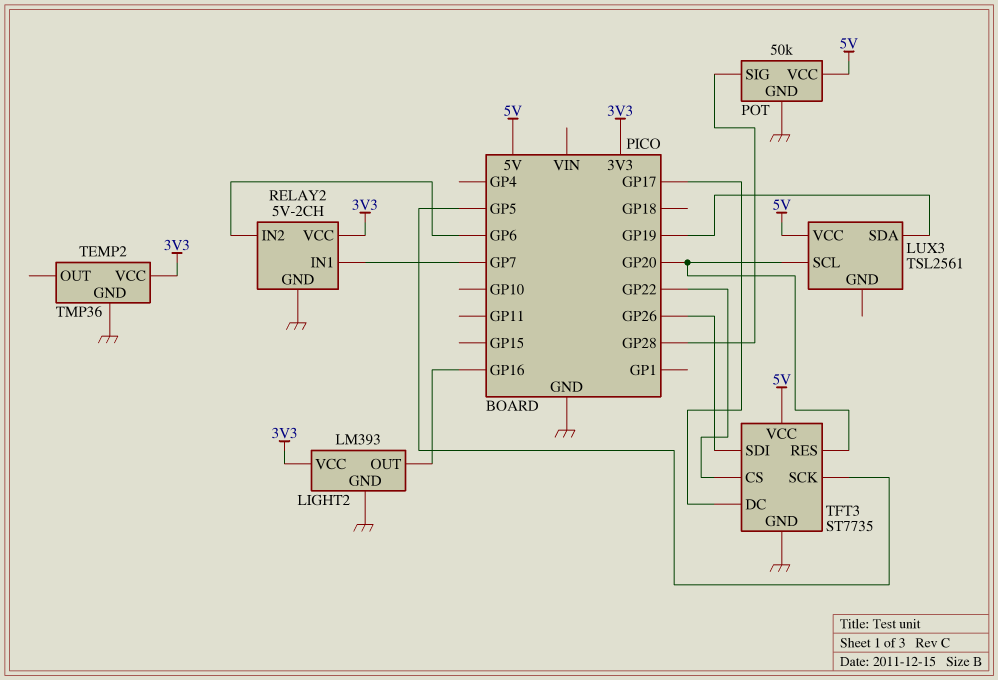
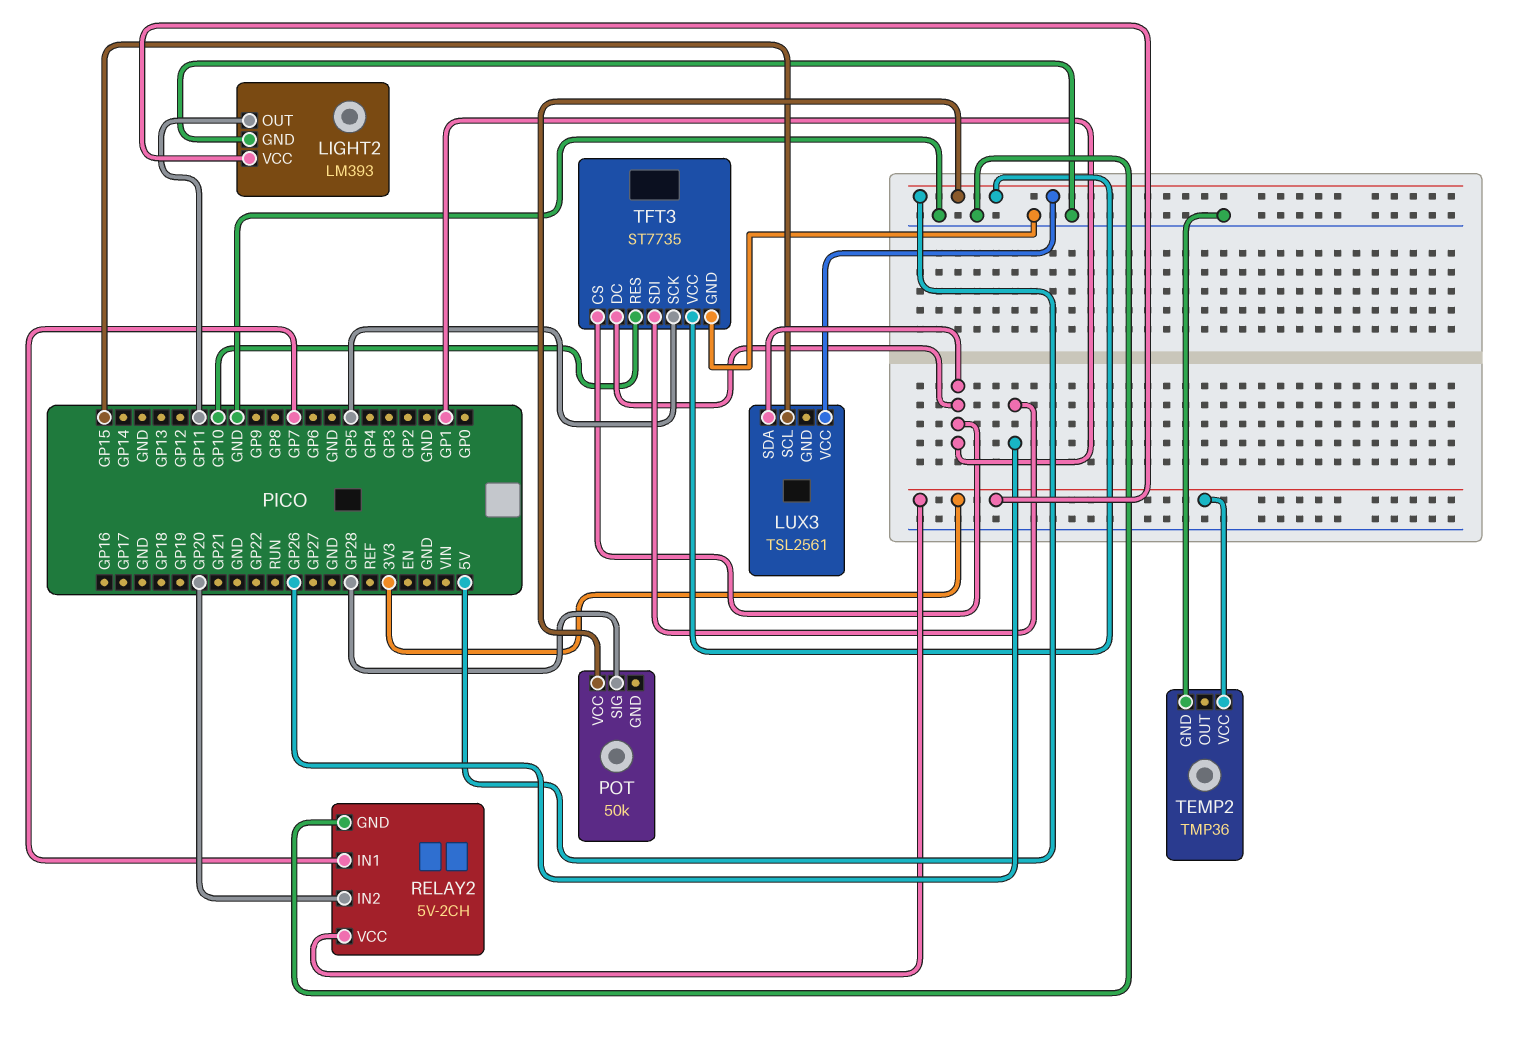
LIGHT2 pin OUT: GP16 -> GP11
LUX3 pin SCL: GP20 -> GP15
LUX3 pin SDA: GP19 -> GP1
POT pin GND: GND -> none
RELAY2 pin IN2: GP6 -> GP20
TFT3 pin CS: GP22 -> GP1
TFT3 pin DC: GP17 -> GP1
TFT3 pin RES: GP20 -> GP10

